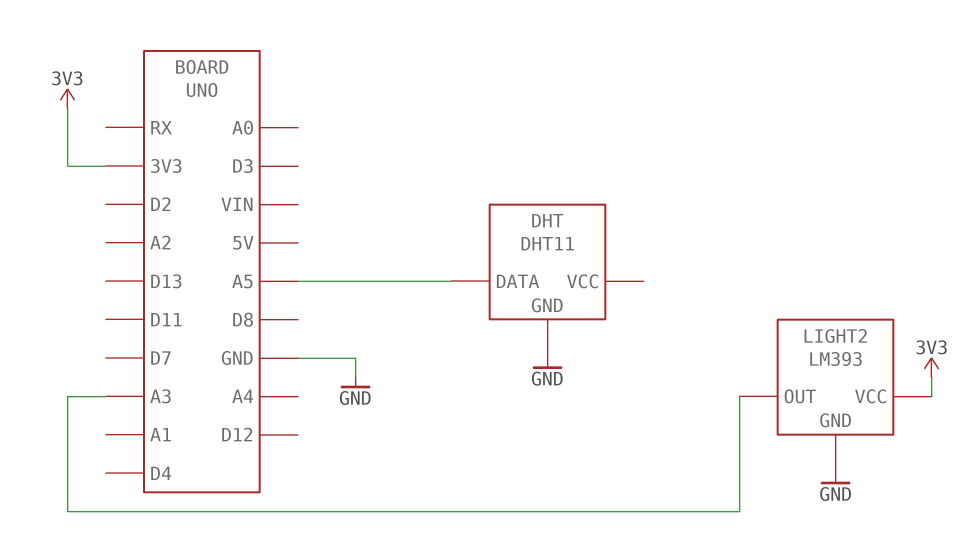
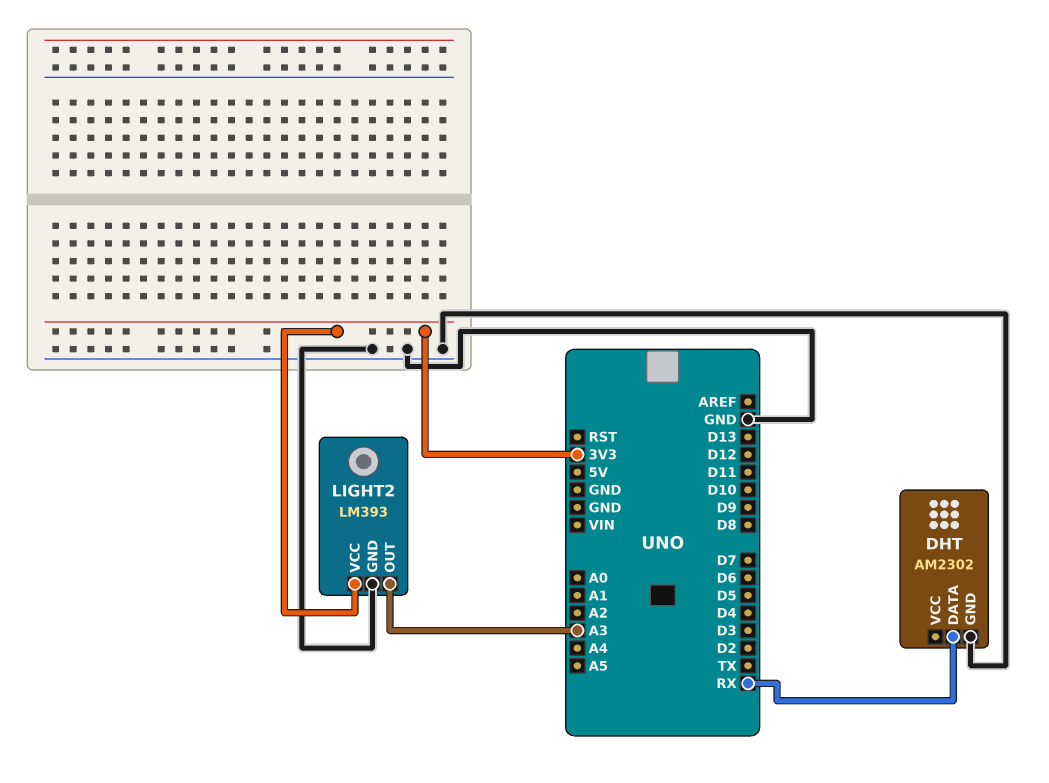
DHT: DHT11 -> AM2302
DHT pin DATA: A5 -> RX

